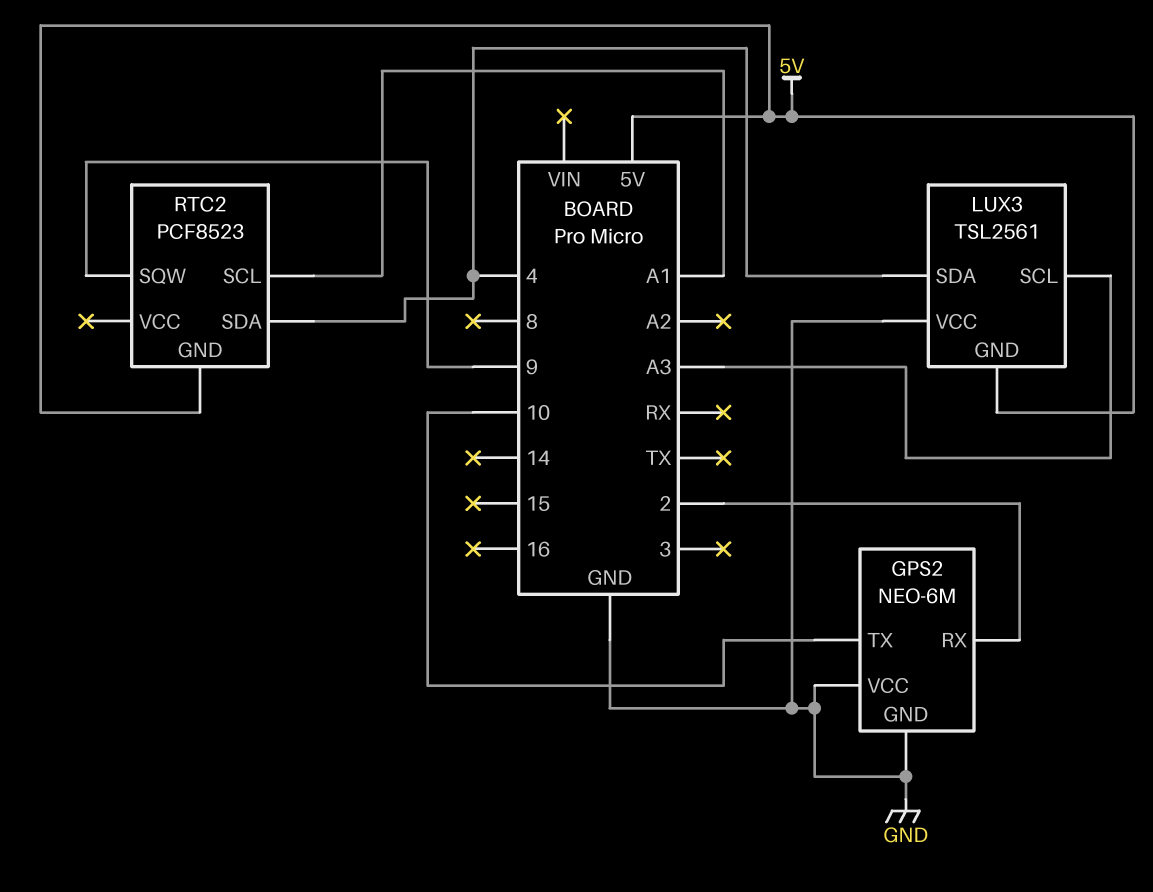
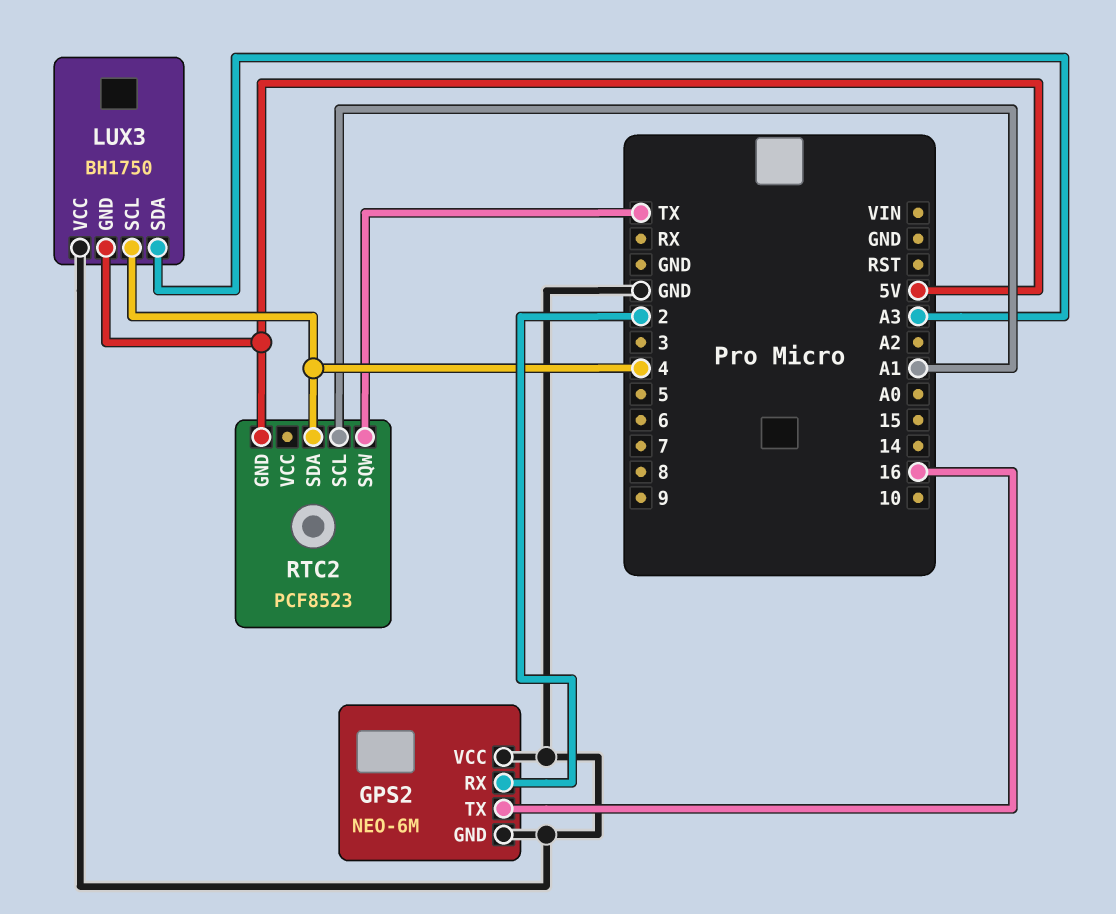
GPS2 pin TX: 10 -> 16
LUX3: TSL2561 -> BH1750
LUX3 pin SCL: A3 -> 4
LUX3 pin SDA: 4 -> A3
RTC2 pin SQW: 9 -> TX

